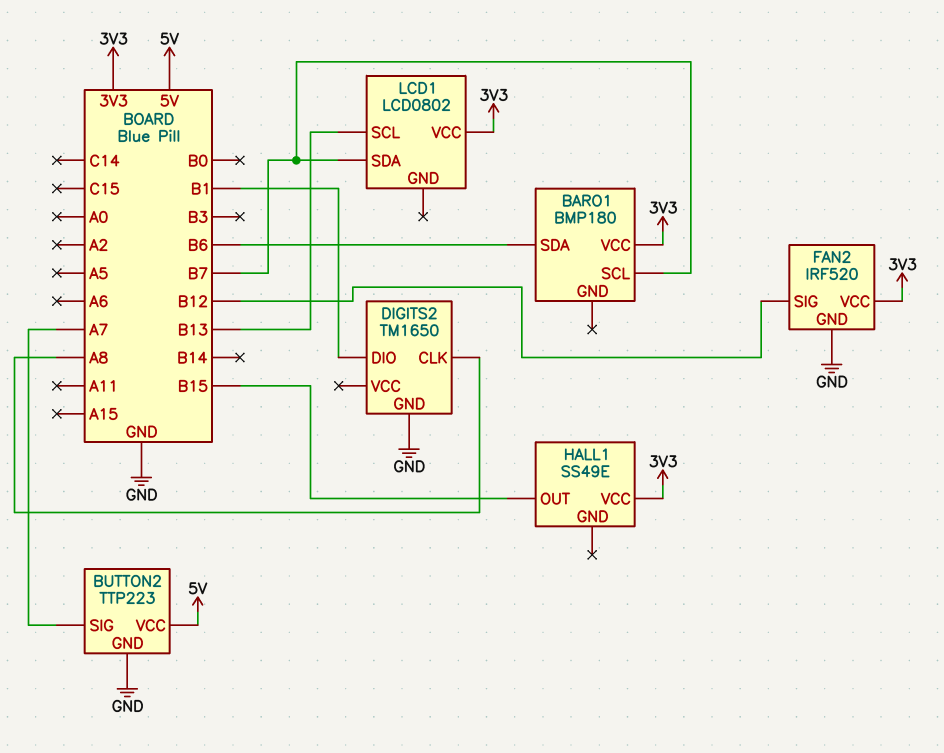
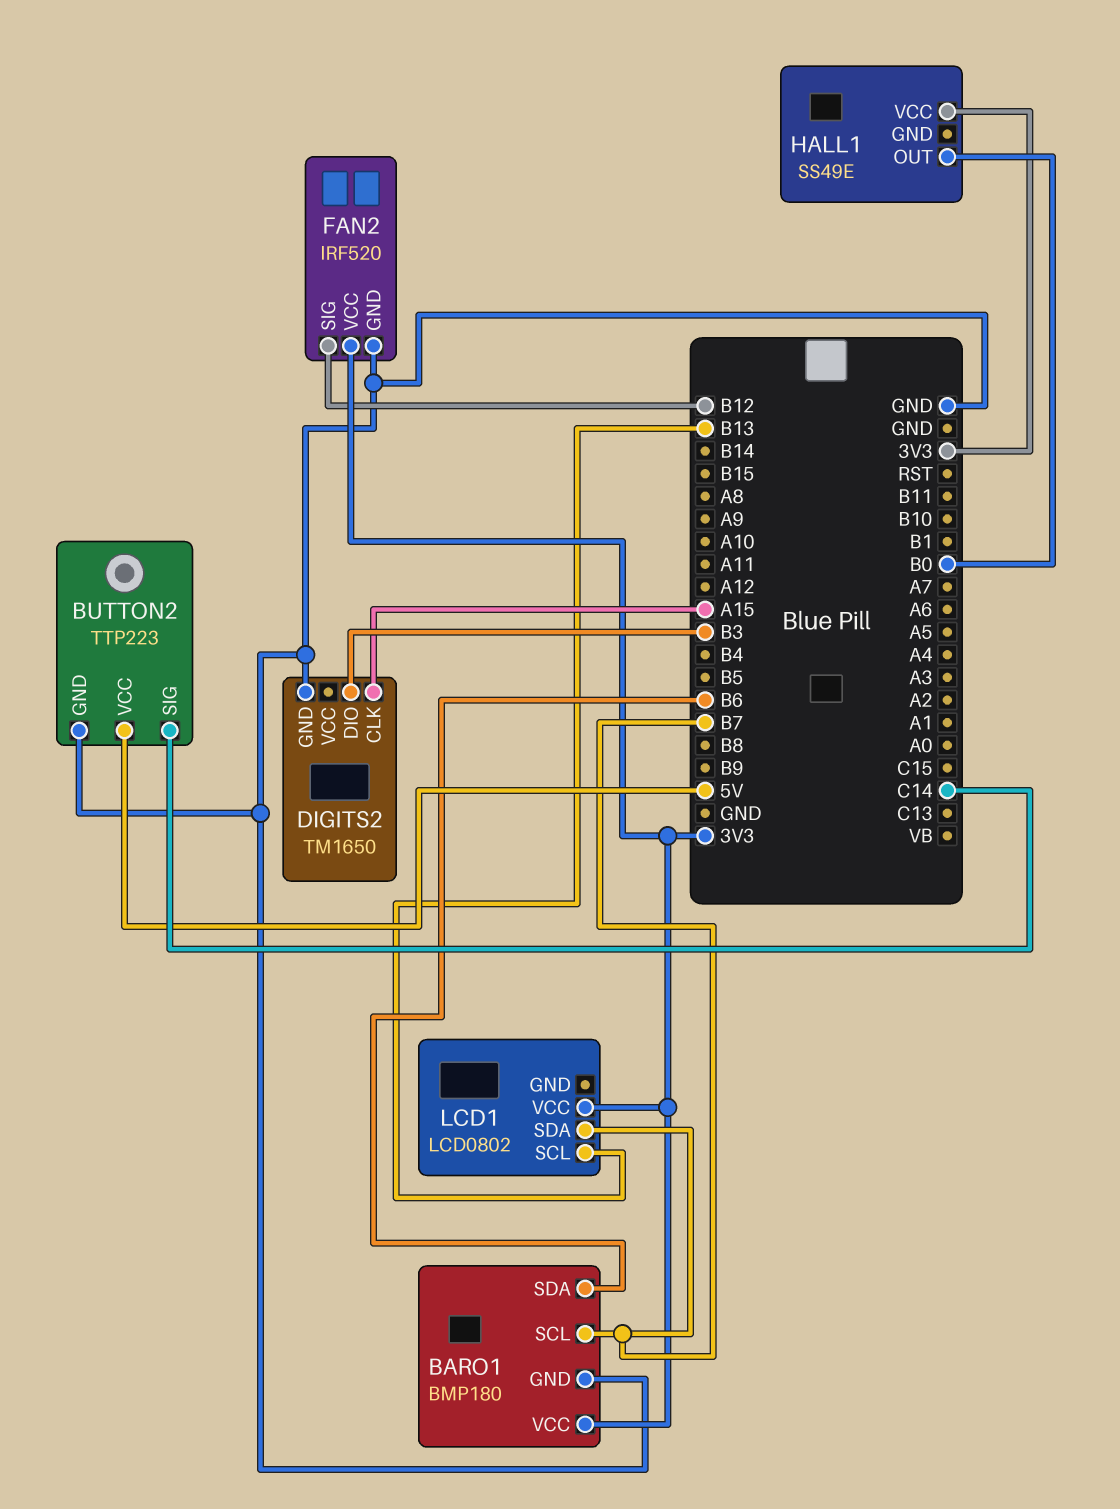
BARO1 pin GND: none -> GND
BUTTON2 pin SIG: A7 -> C14
DIGITS2 pin CLK: A8 -> A15
DIGITS2 pin DIO: B1 -> B3
HALL1 pin OUT: B15 -> B0

